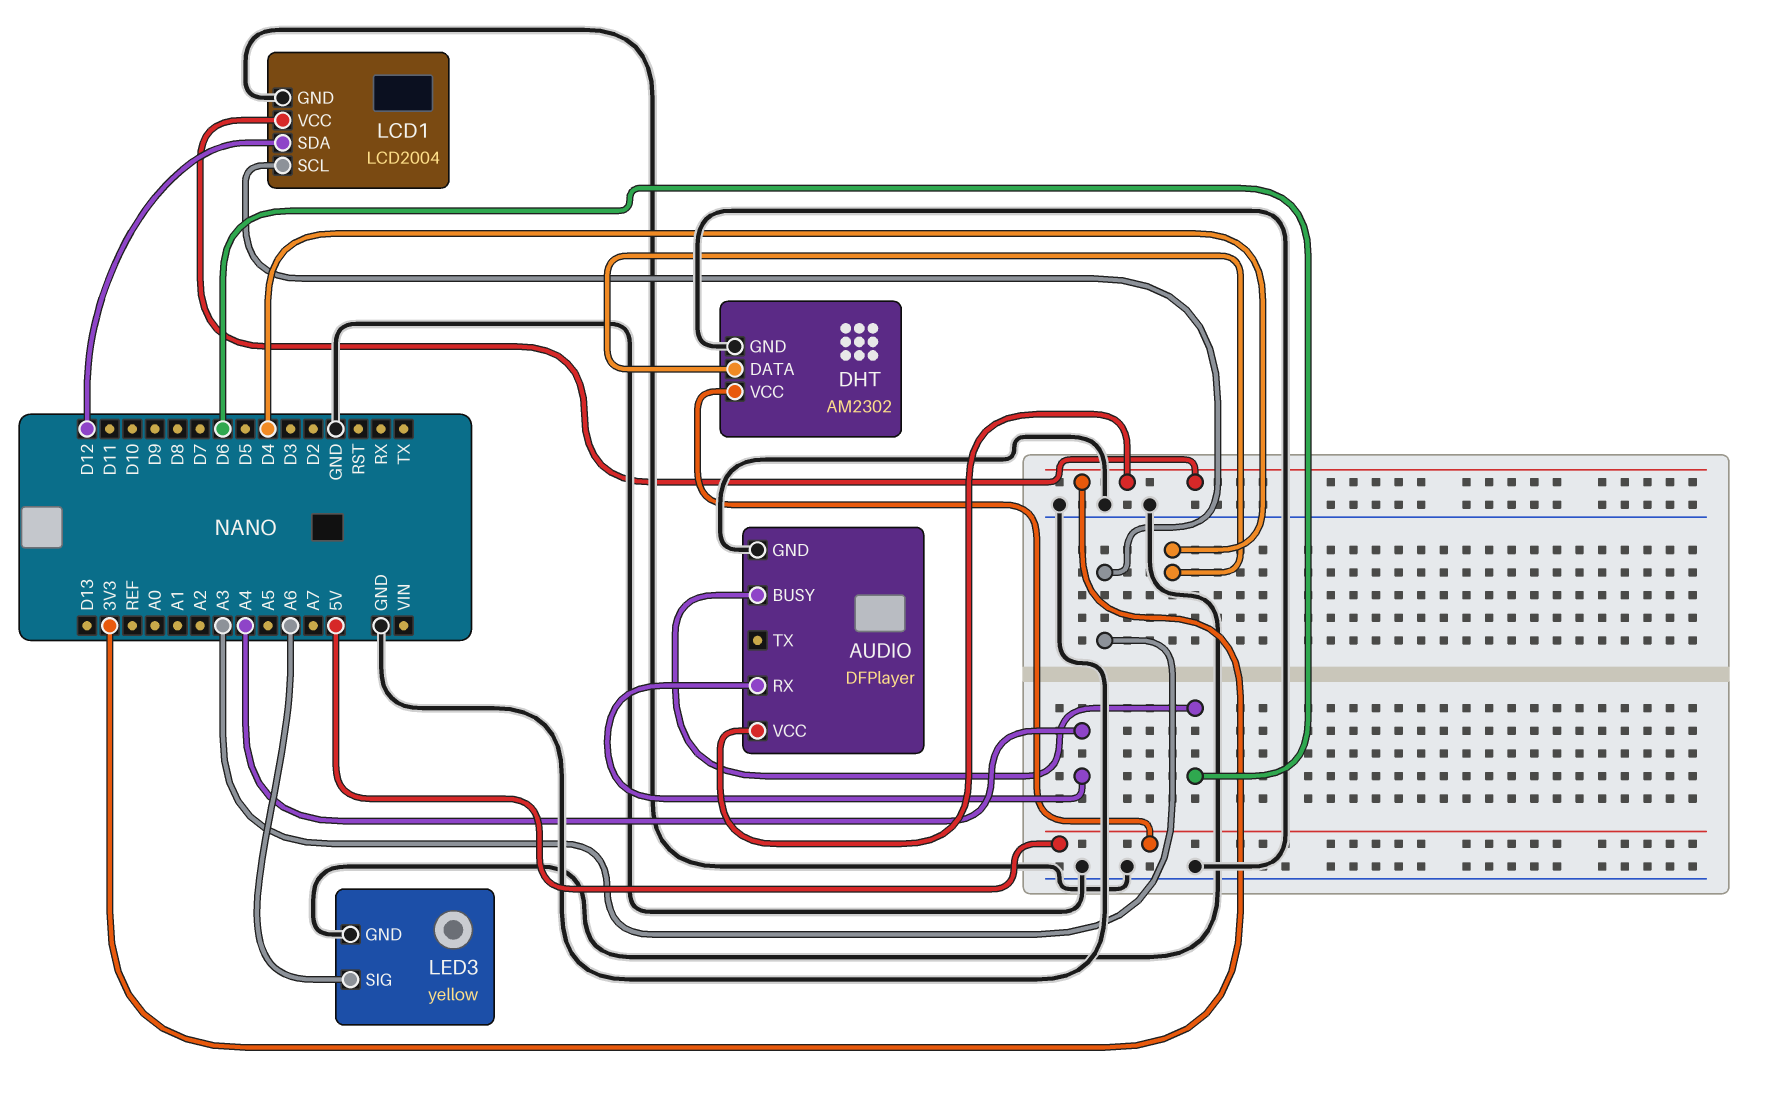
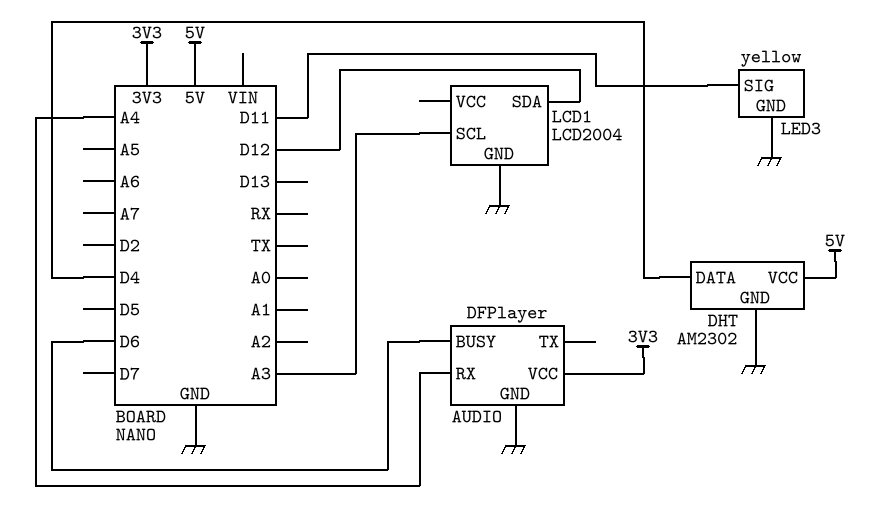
LCD1 pin VCC: 3V3 -> none
LED3 pin SIG: A6 -> D11

